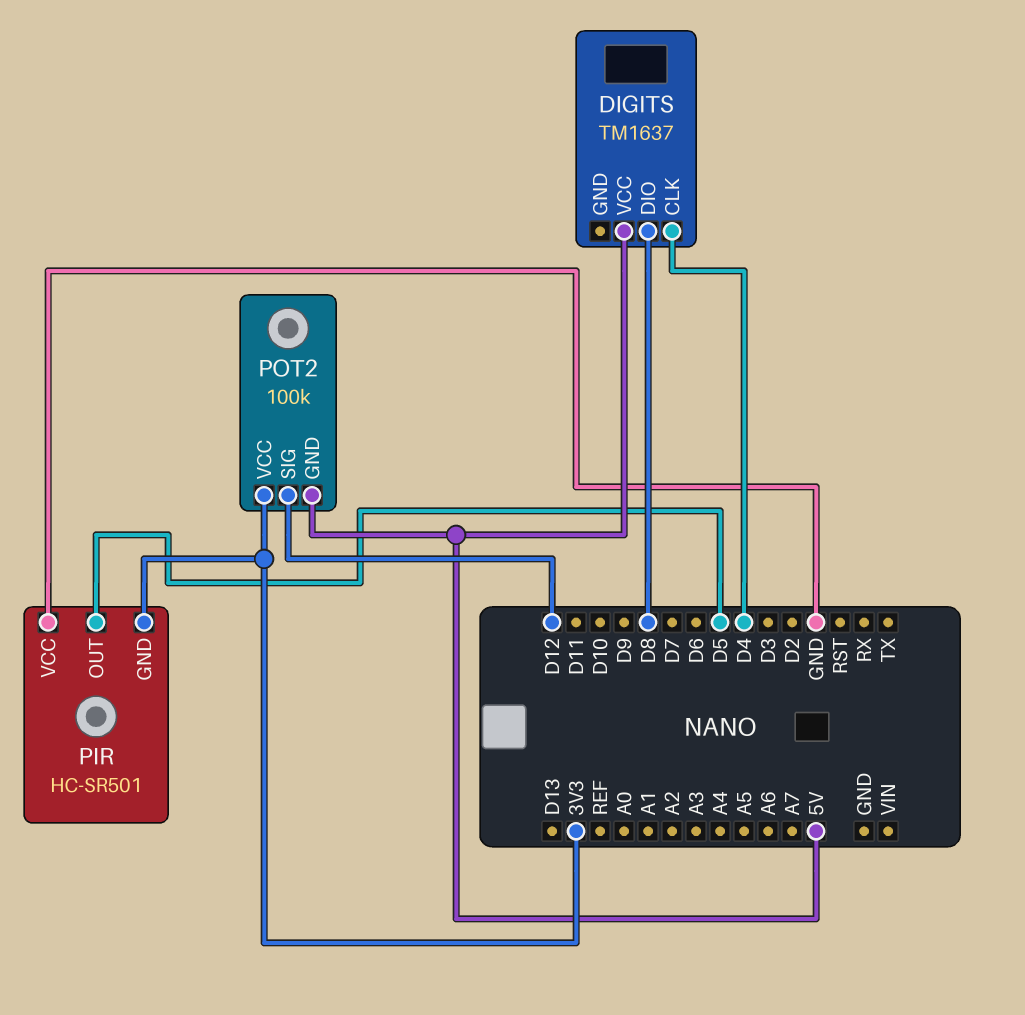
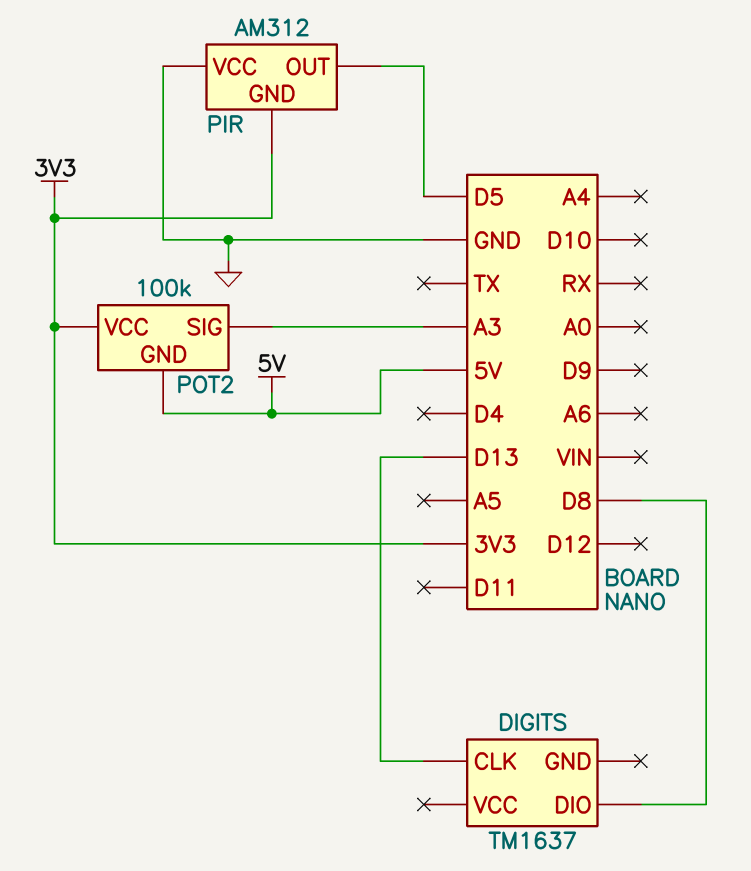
DIGITS pin CLK: D4 -> D13
DIGITS pin VCC: 5V -> none
PIR: HC-SR501 -> AM312
POT2 pin SIG: D12 -> A3

